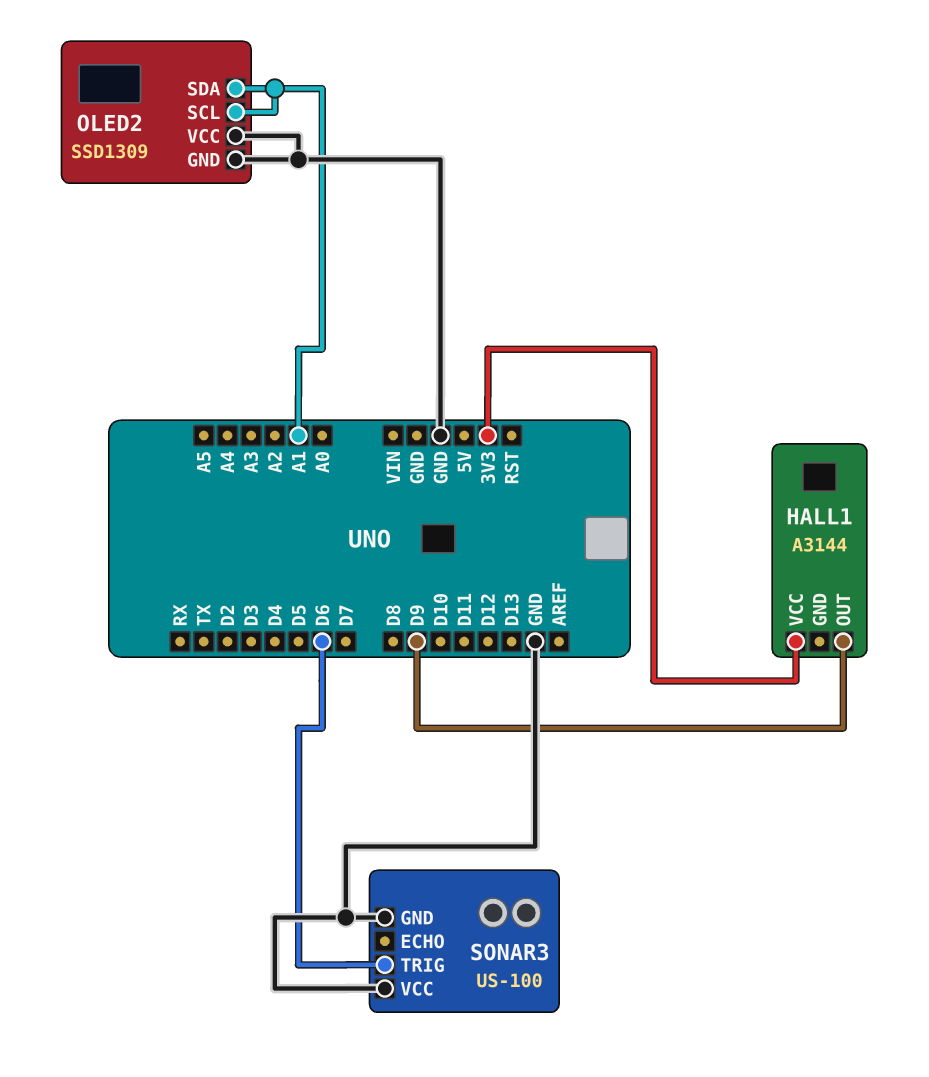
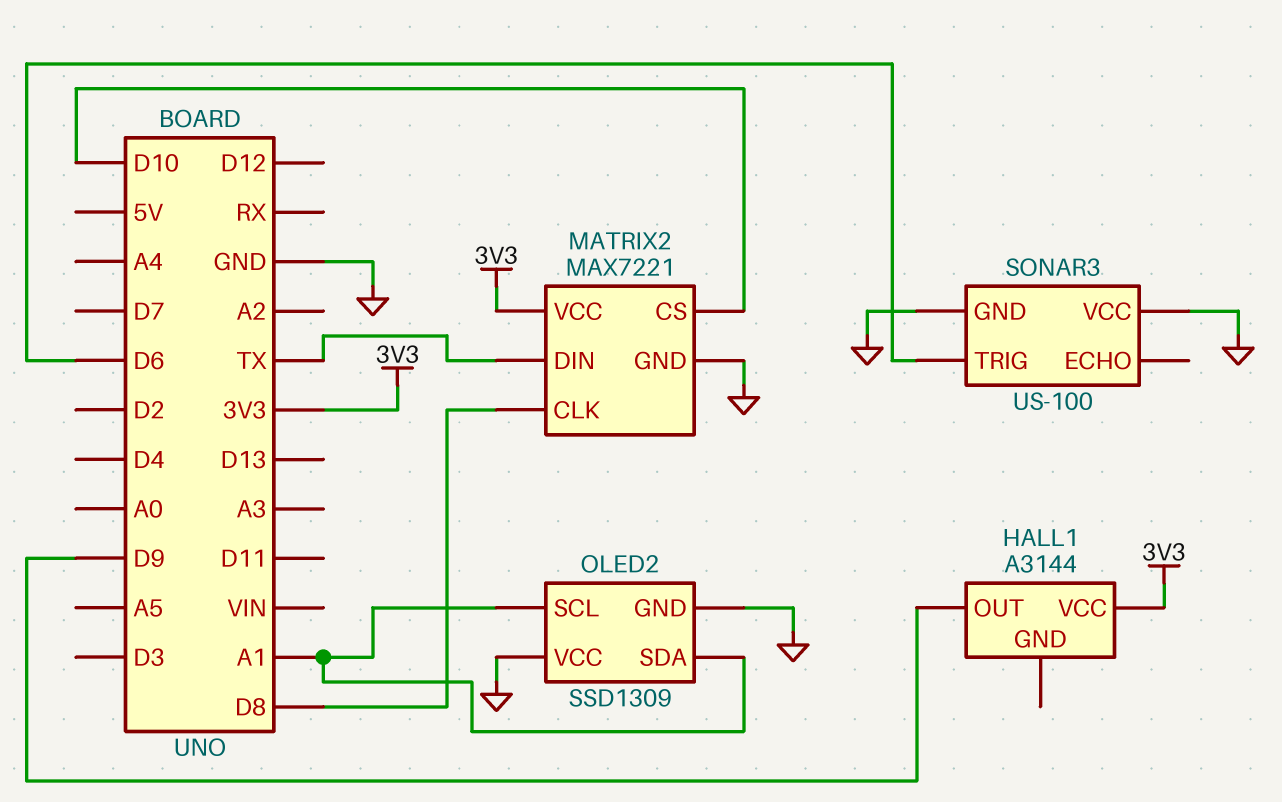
MATRIX2: none -> MAX7221
MATRIX2 pin CLK: none -> D8
MATRIX2 pin CS: none -> D10
MATRIX2 pin DIN: none -> TX
MATRIX2 pin GND: none -> GND
MATRIX2 pin VCC: none -> 3V3

